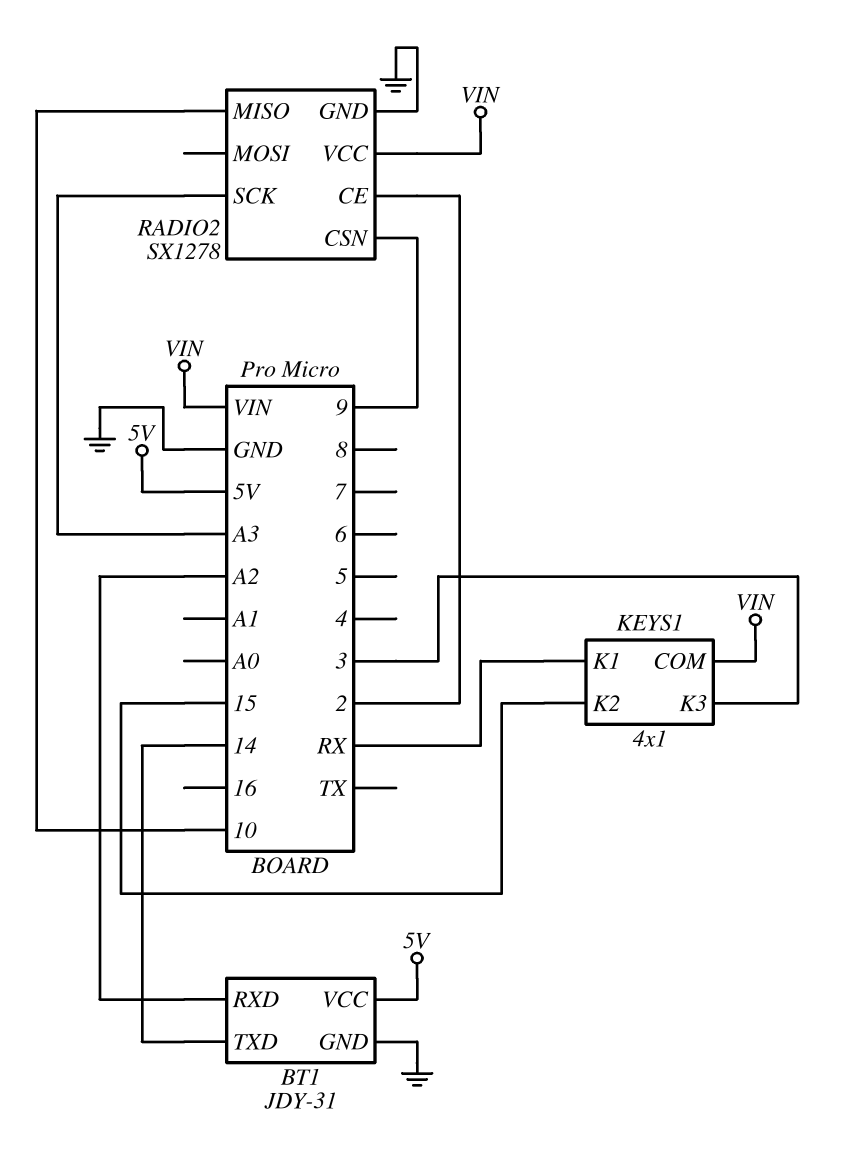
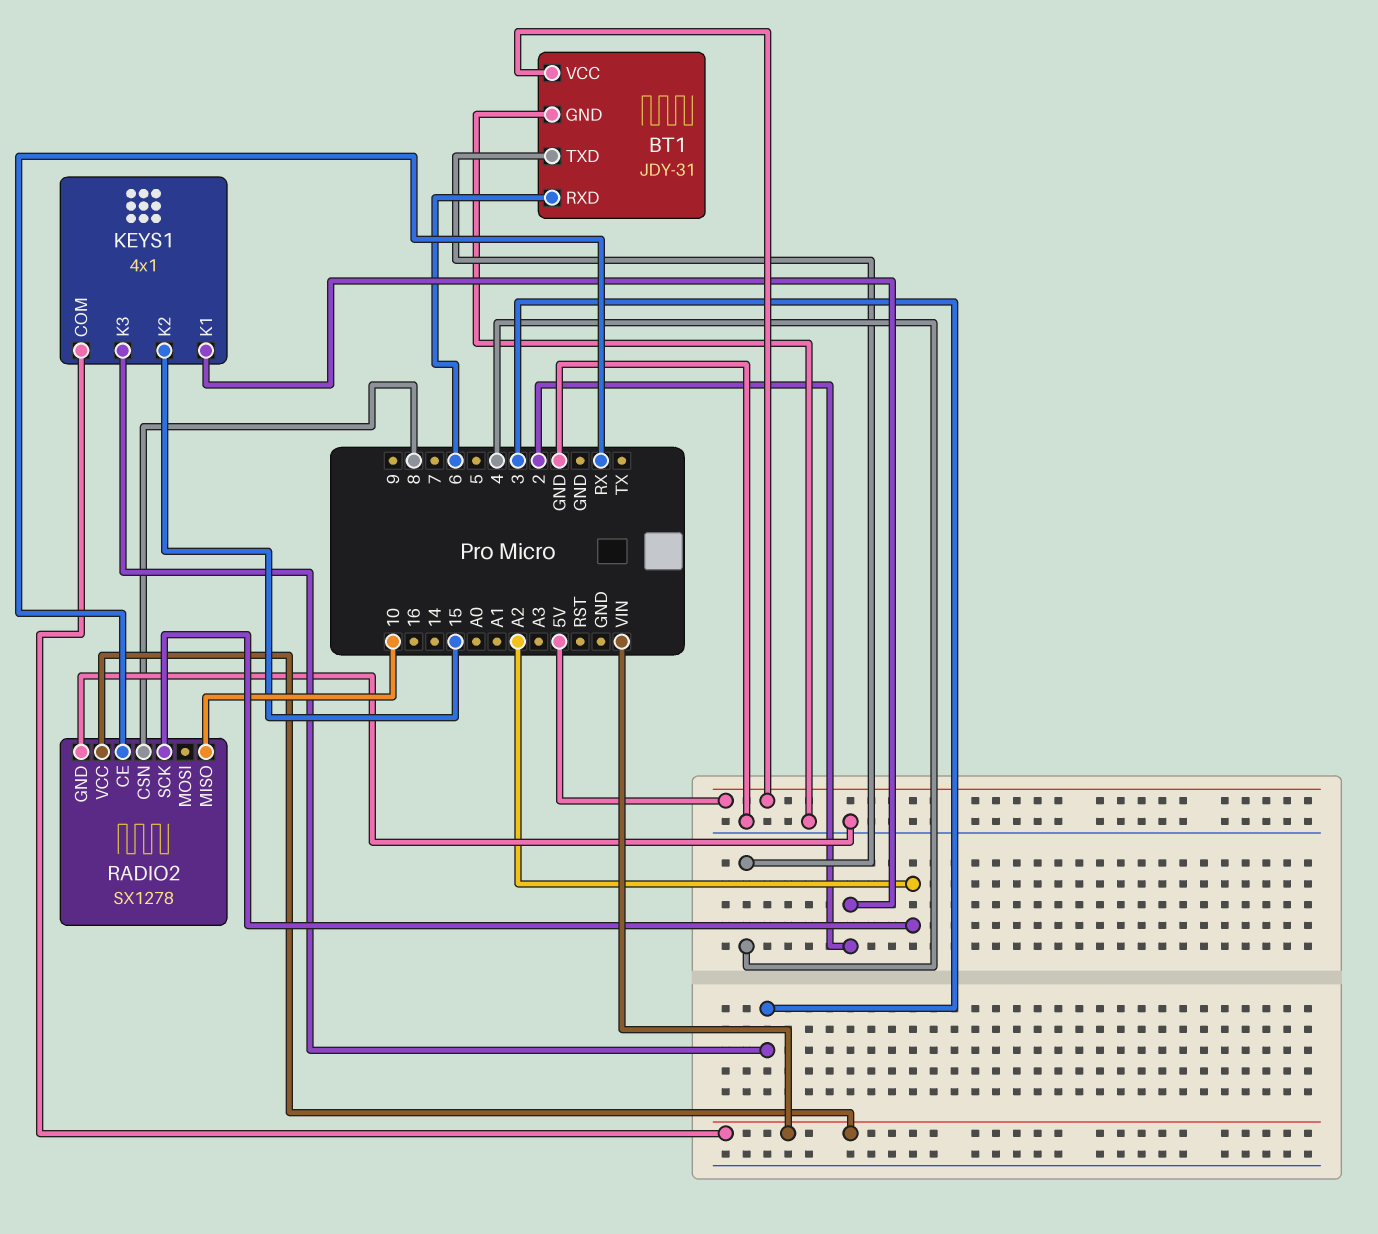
BT1 pin RXD: A2 -> 6
BT1 pin TXD: 14 -> 4
KEYS1 pin K1: RX -> 2
RADIO2 pin CE: 2 -> RX
RADIO2 pin CSN: 9 -> 8
RADIO2 pin SCK: A3 -> A2

